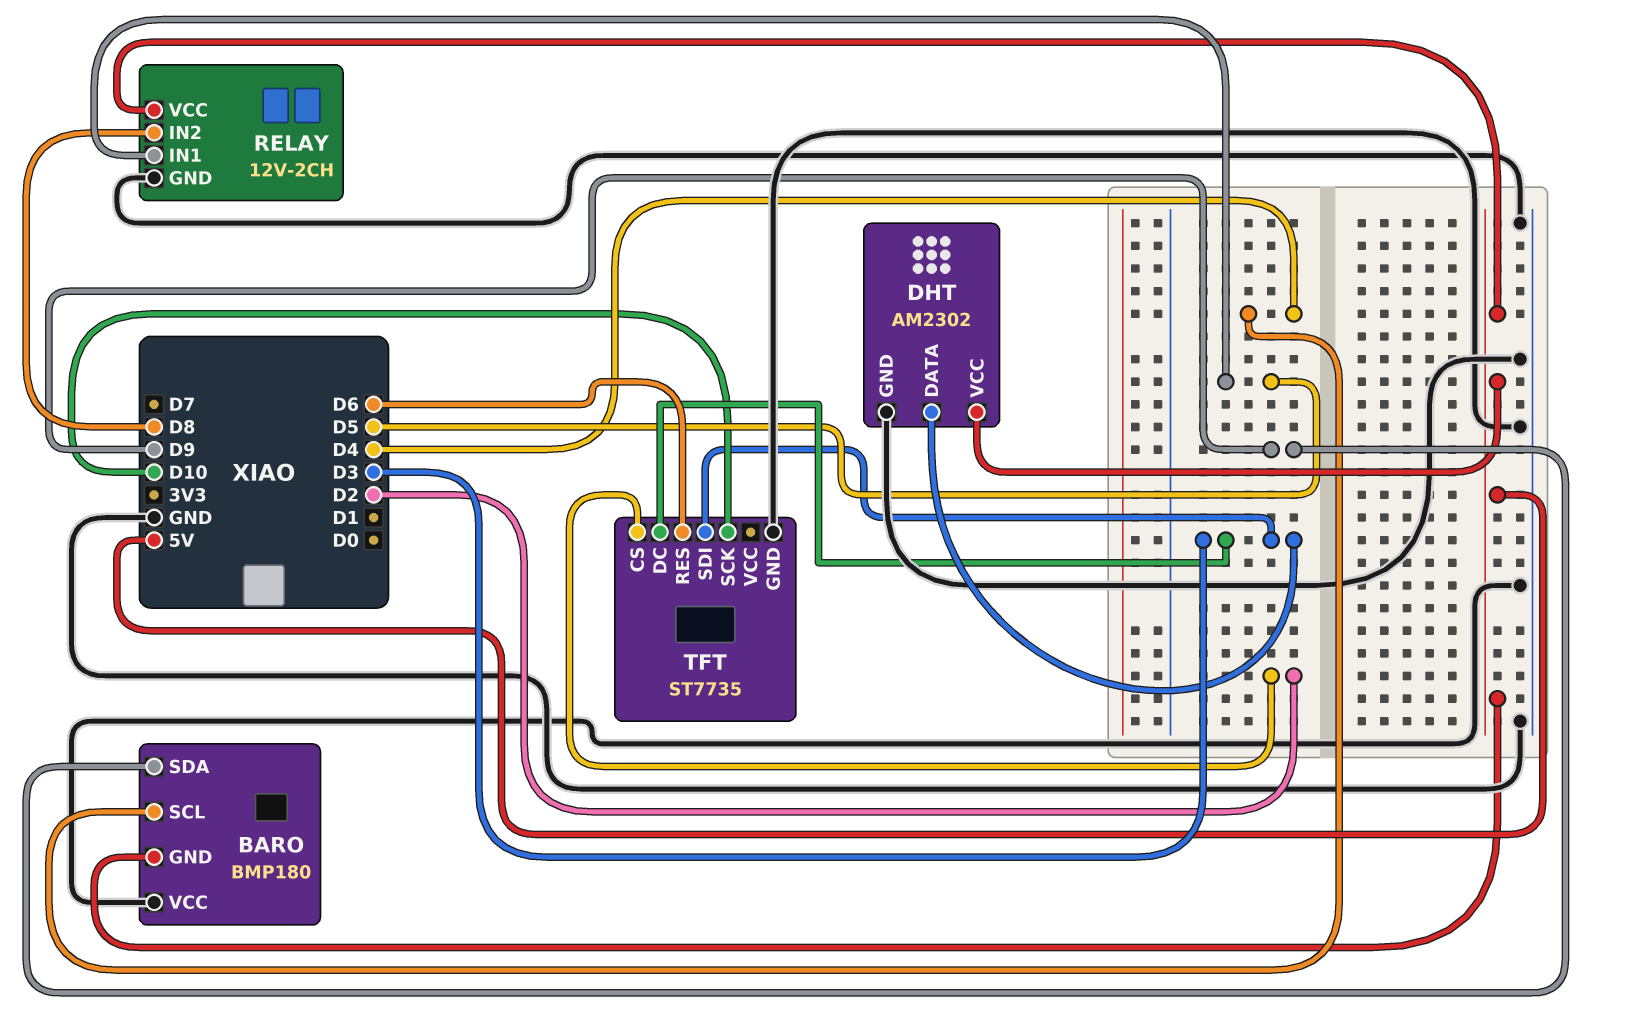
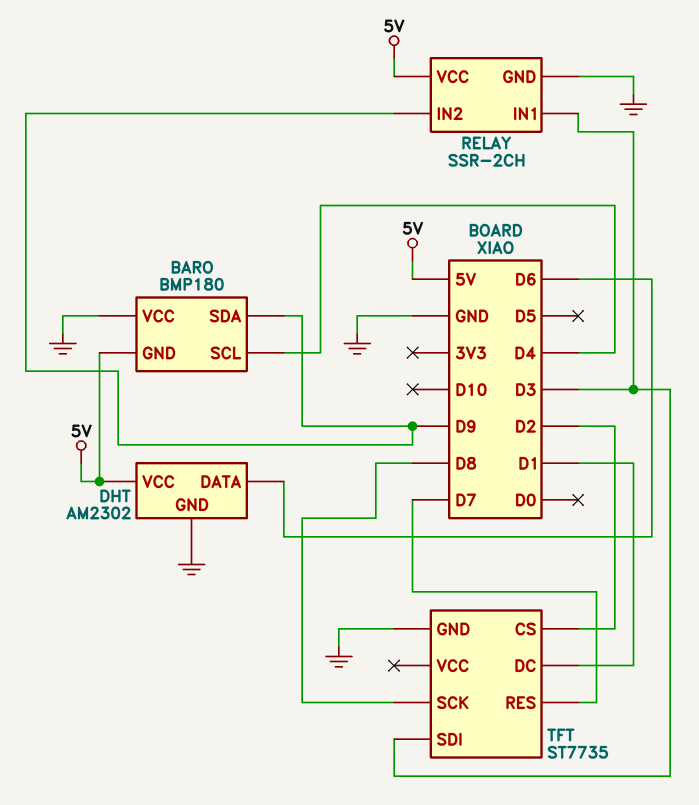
DHT pin DATA: D3 -> D6
RELAY: 12V-2CH -> SSR-2CH
RELAY pin IN1: D5 -> D3
RELAY pin IN2: D8 -> D9
TFT pin DC: D3 -> D1
TFT pin RES: D6 -> D7
TFT pin SCK: D10 -> D8

